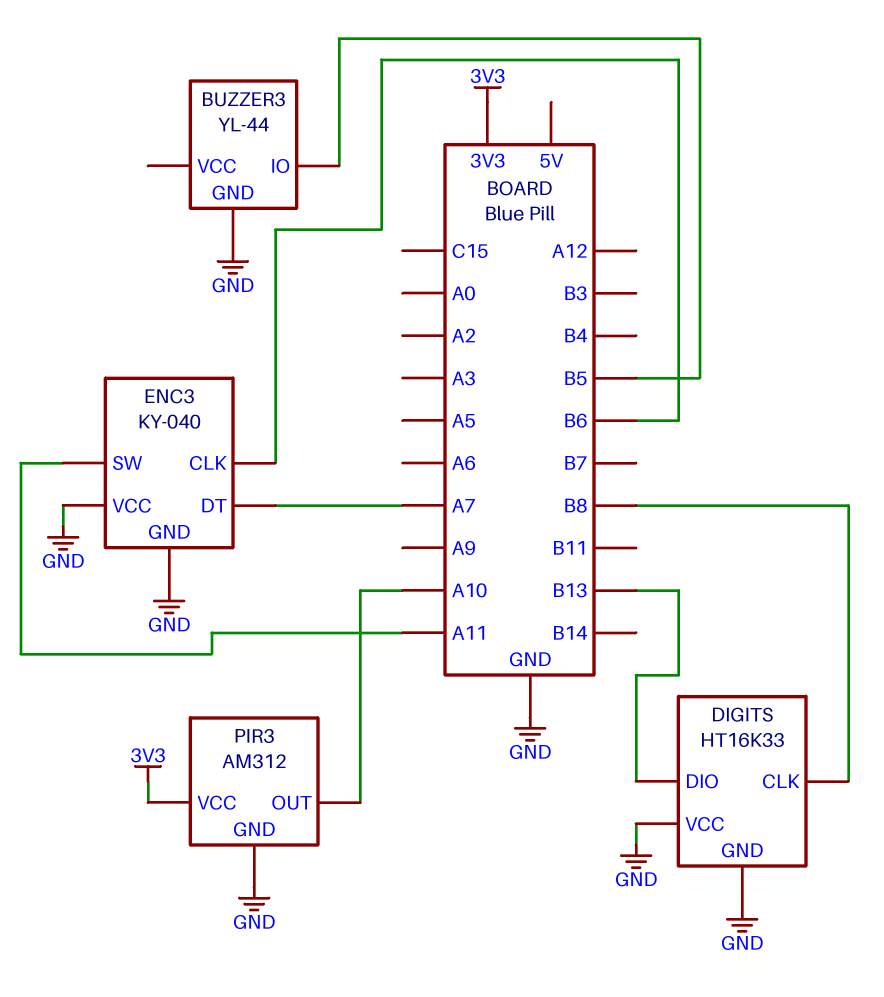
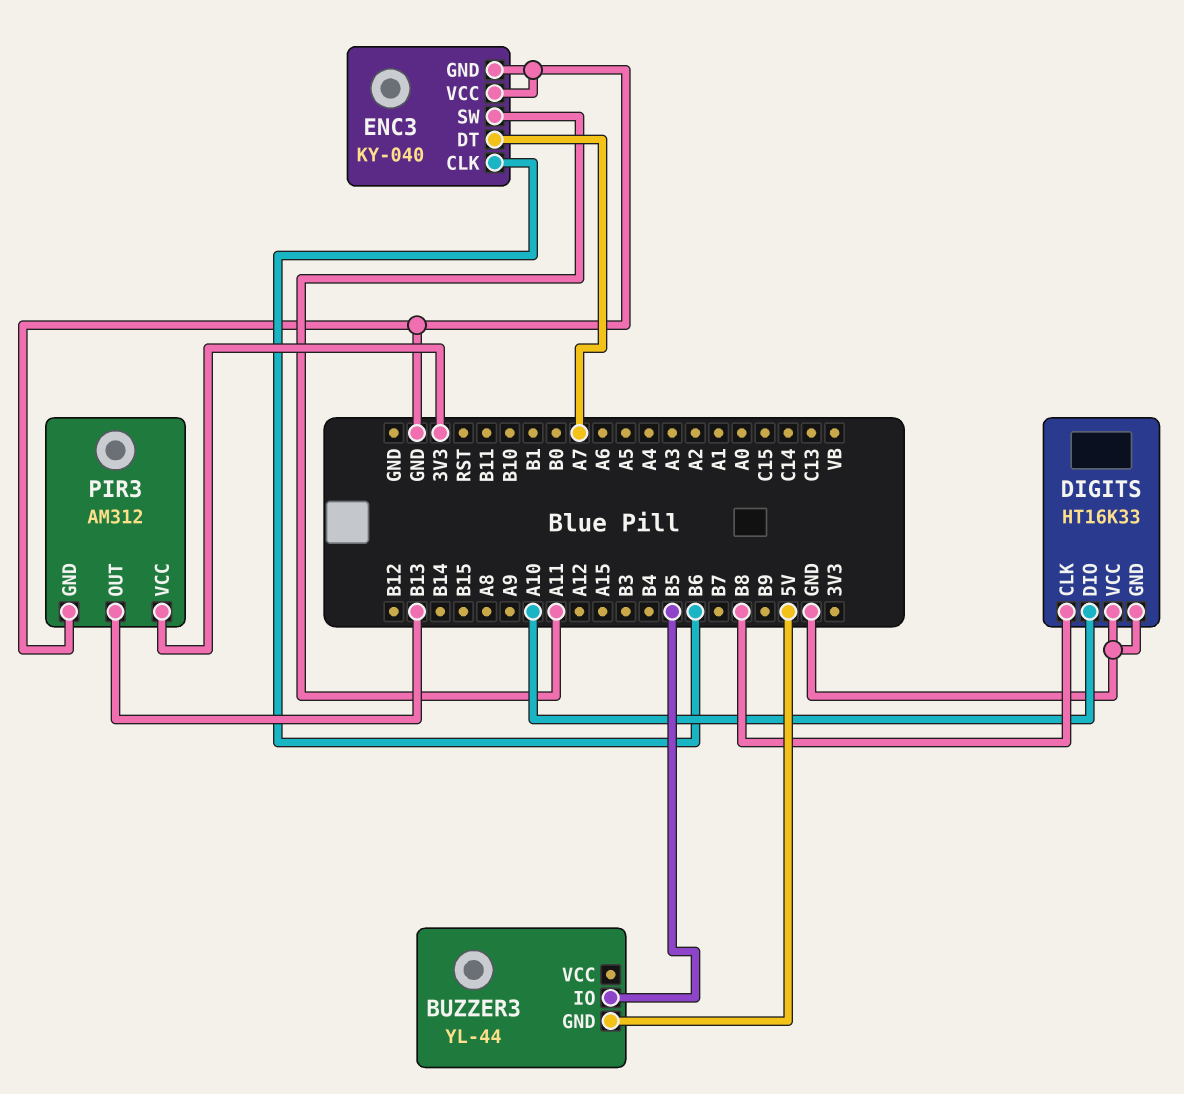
BUZZER3 pin GND: GND -> 5V
DIGITS pin DIO: B13 -> A10
PIR3 pin OUT: A10 -> B13

